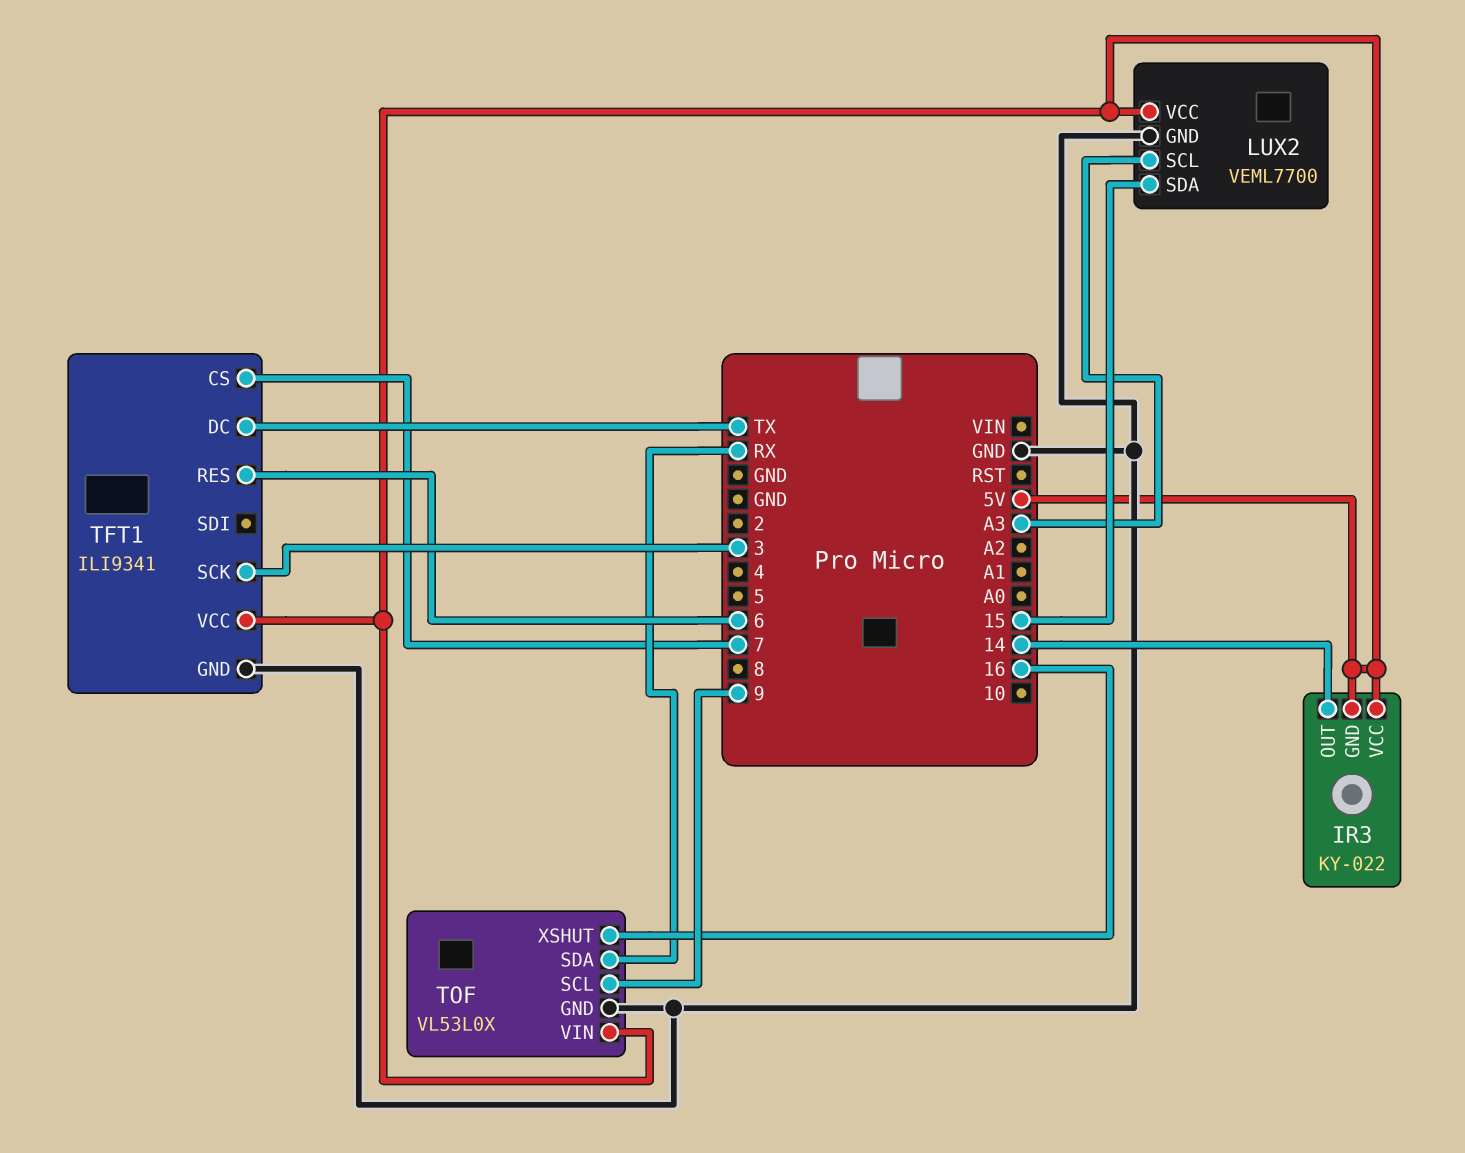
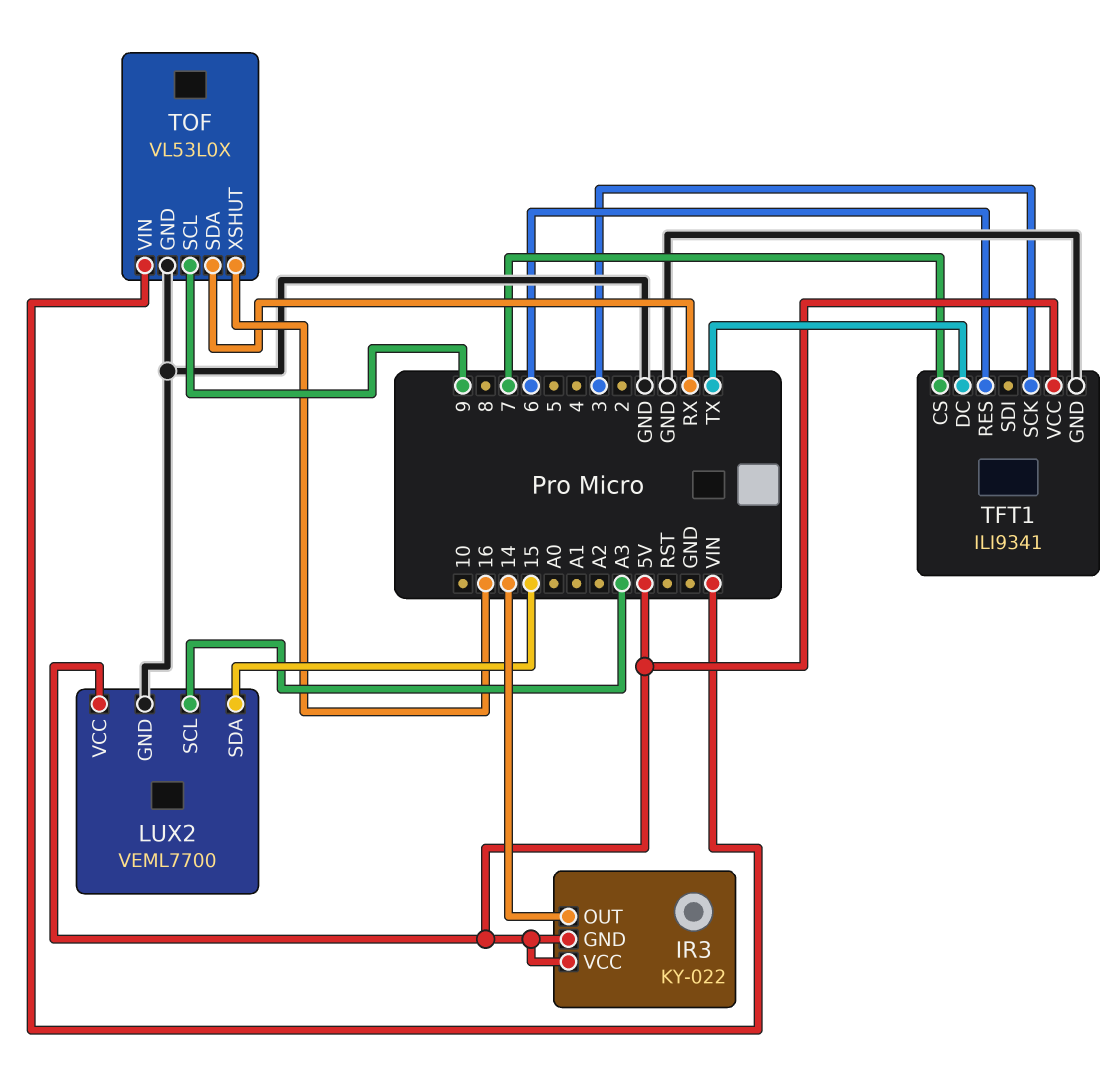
TOF pin VIN: 5V -> VIN

